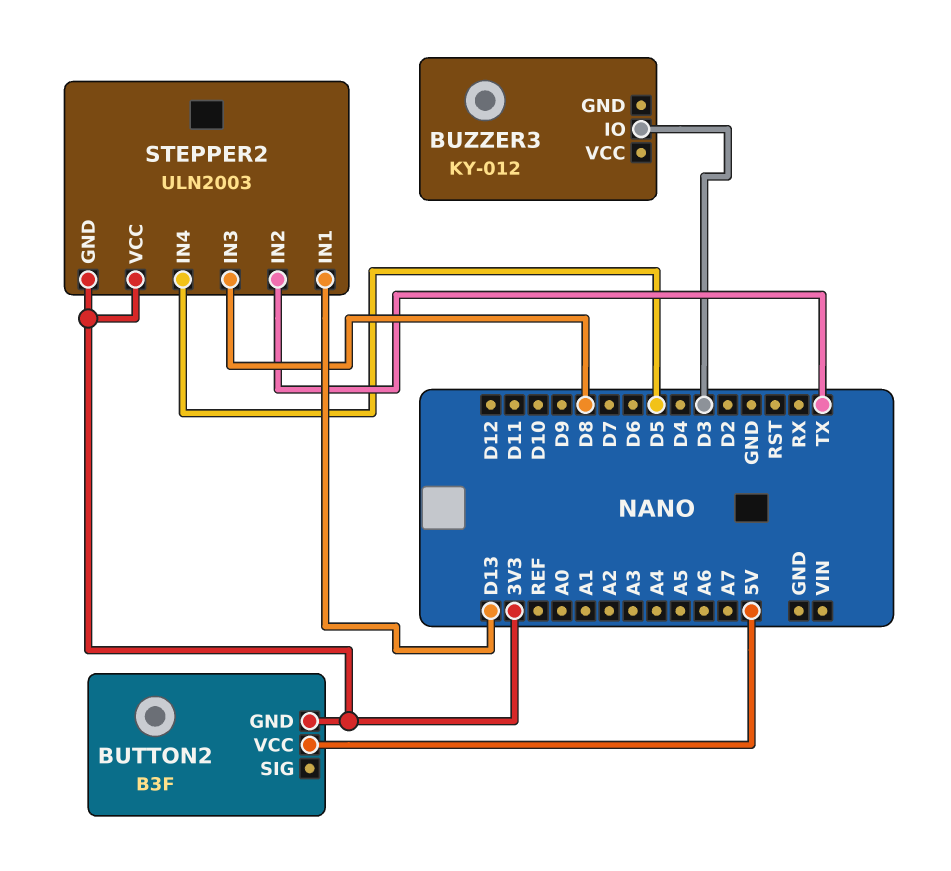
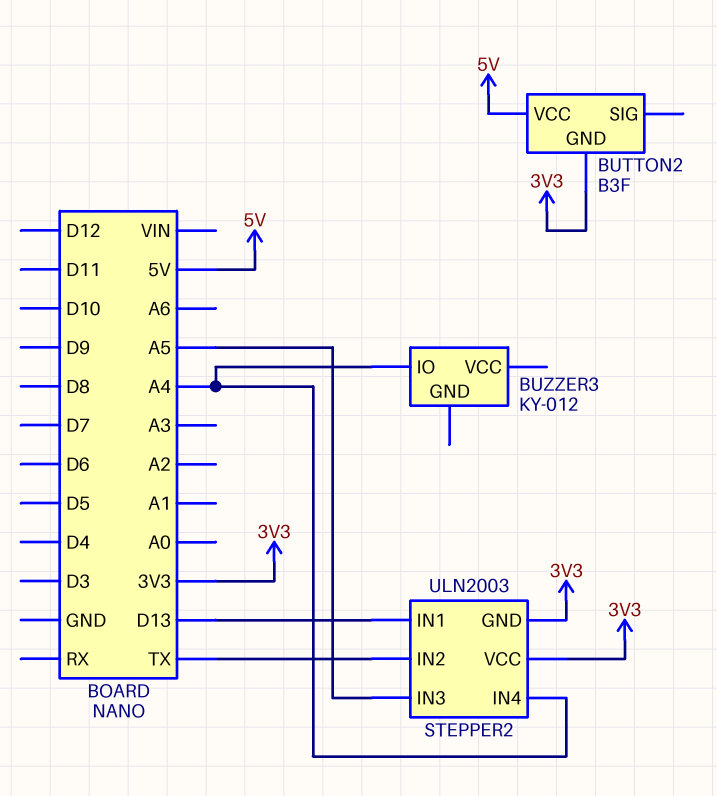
BUZZER3 pin IO: D3 -> A4
STEPPER2 pin IN3: D8 -> A5
STEPPER2 pin IN4: D5 -> A4

